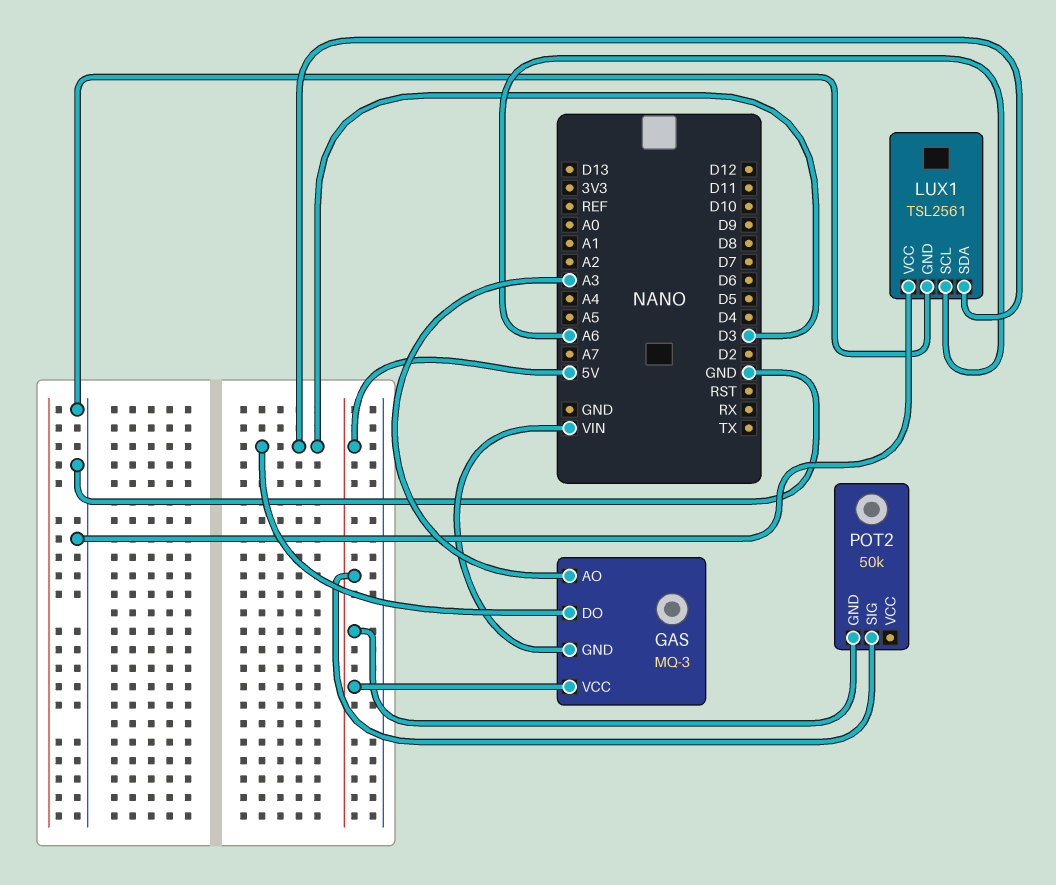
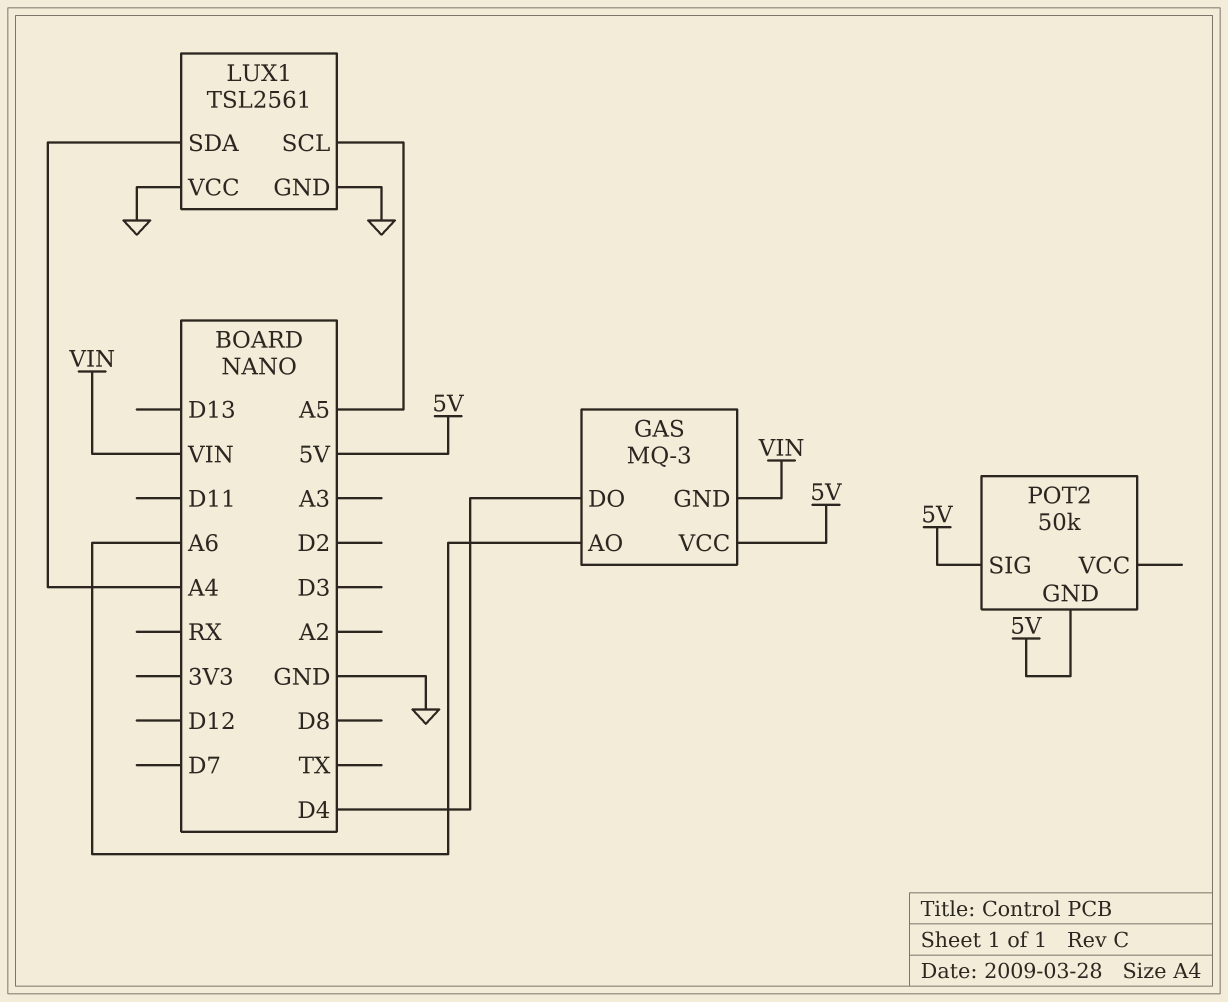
GAS pin AO: A3 -> A6
GAS pin DO: D3 -> D4
LUX1 pin SCL: A6 -> A5
LUX1 pin SDA: D3 -> A4

